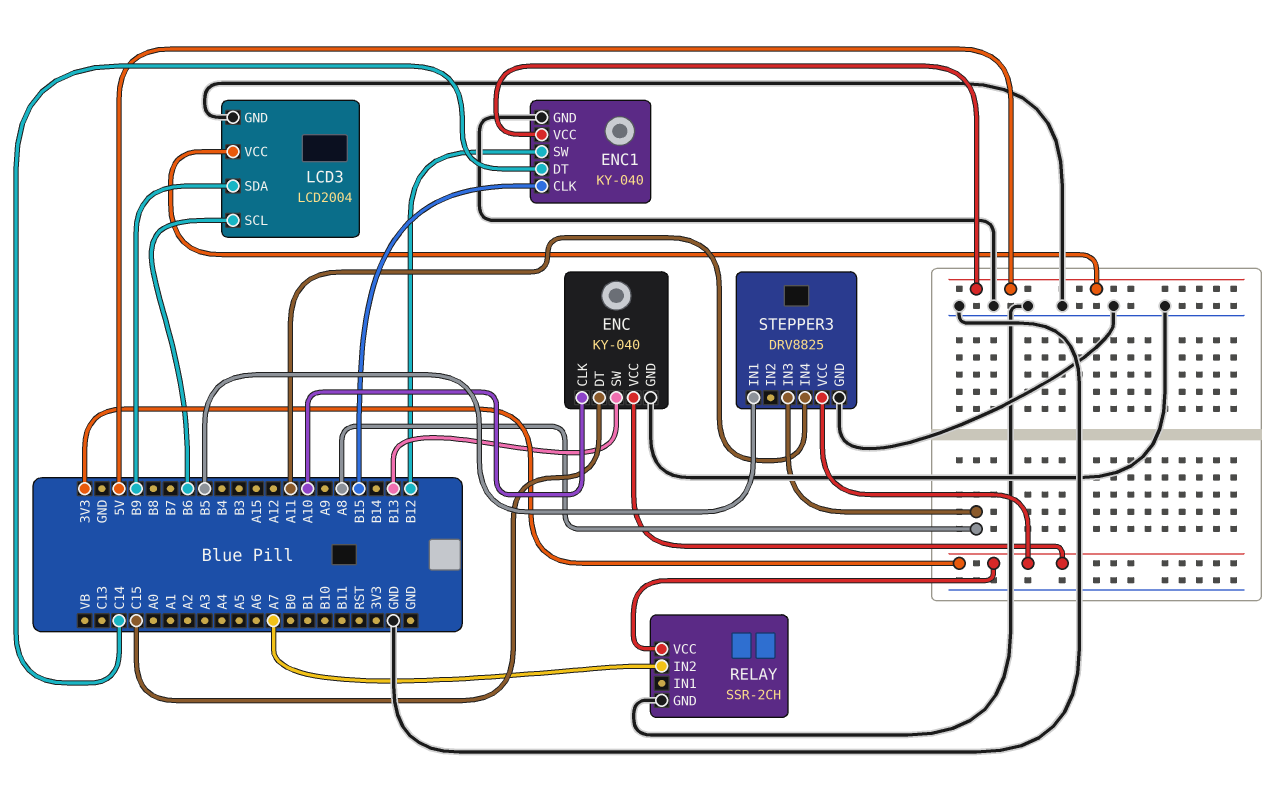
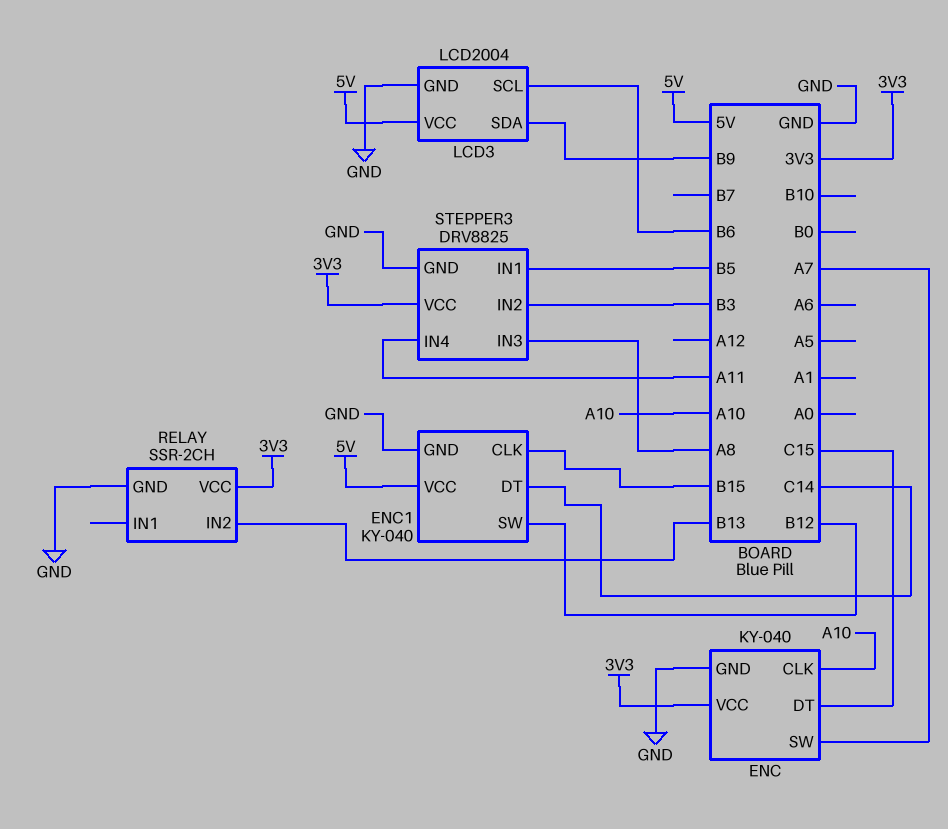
ENC pin SW: B13 -> A7
RELAY pin IN2: A7 -> B13
STEPPER3 pin IN2: none -> B3

